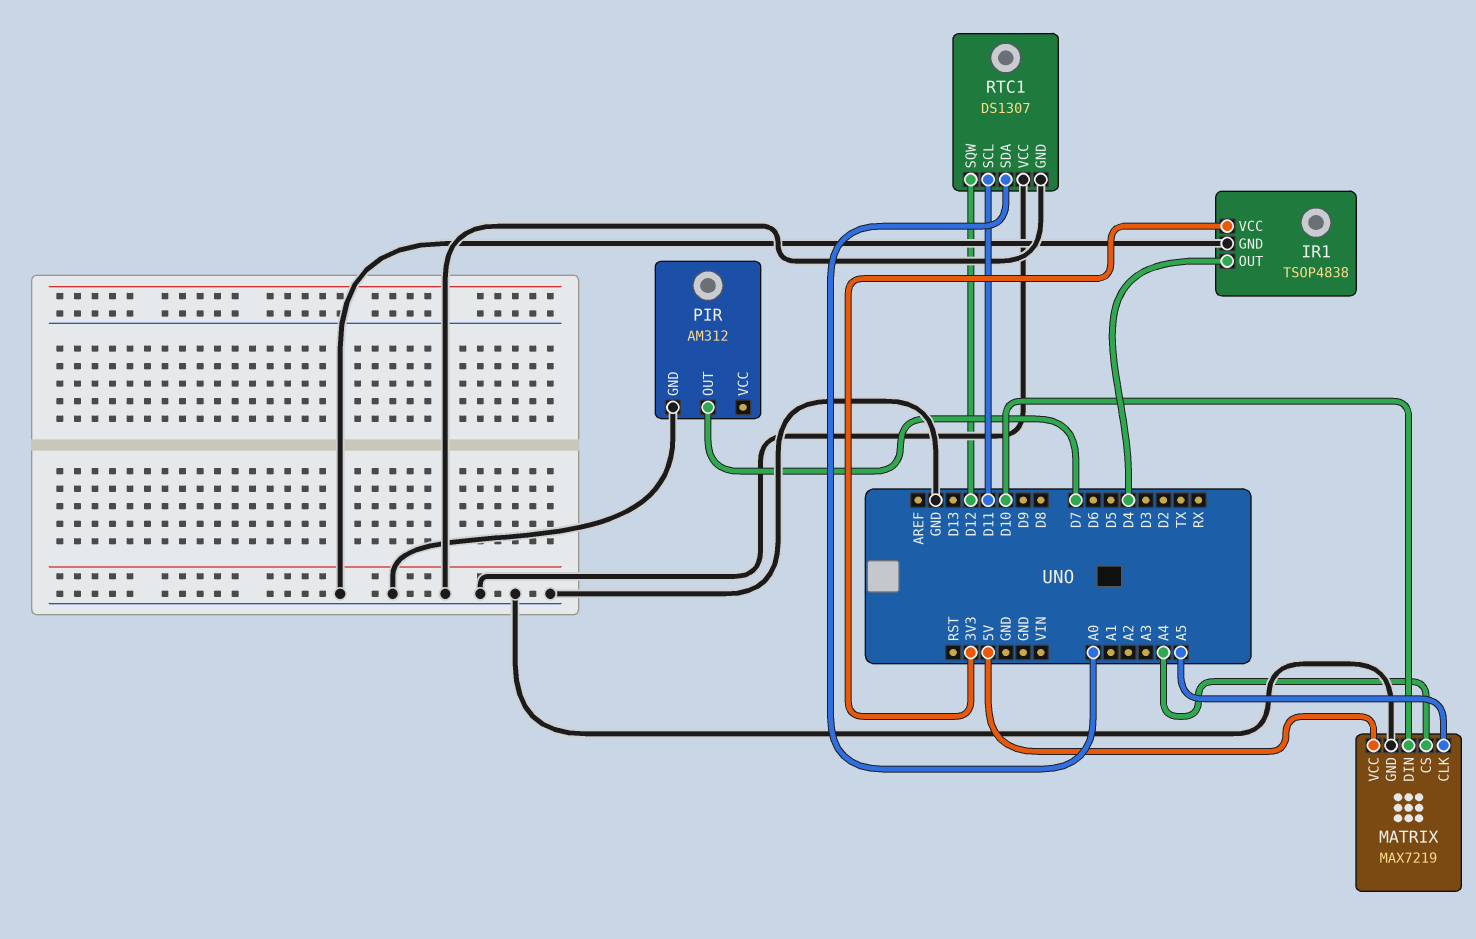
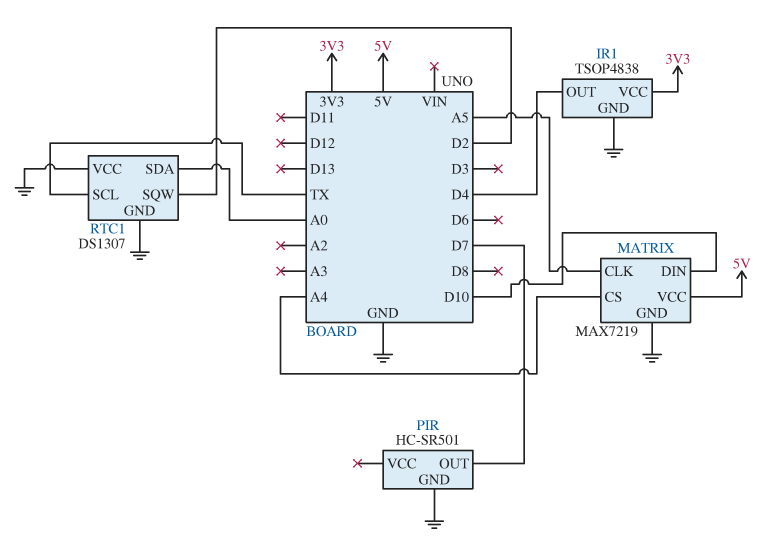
PIR: AM312 -> HC-SR501
RTC1 pin SCL: D11 -> TX
RTC1 pin SQW: D12 -> D2

